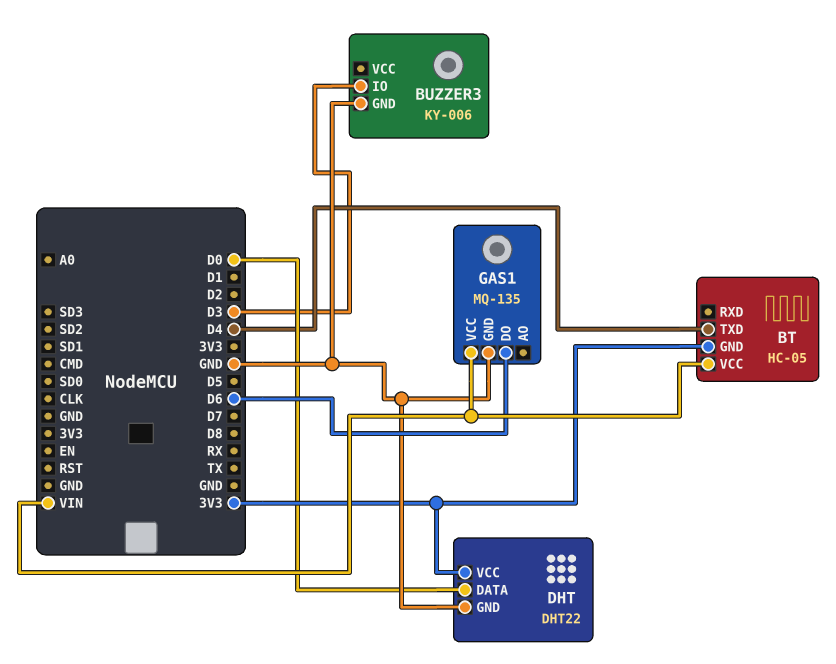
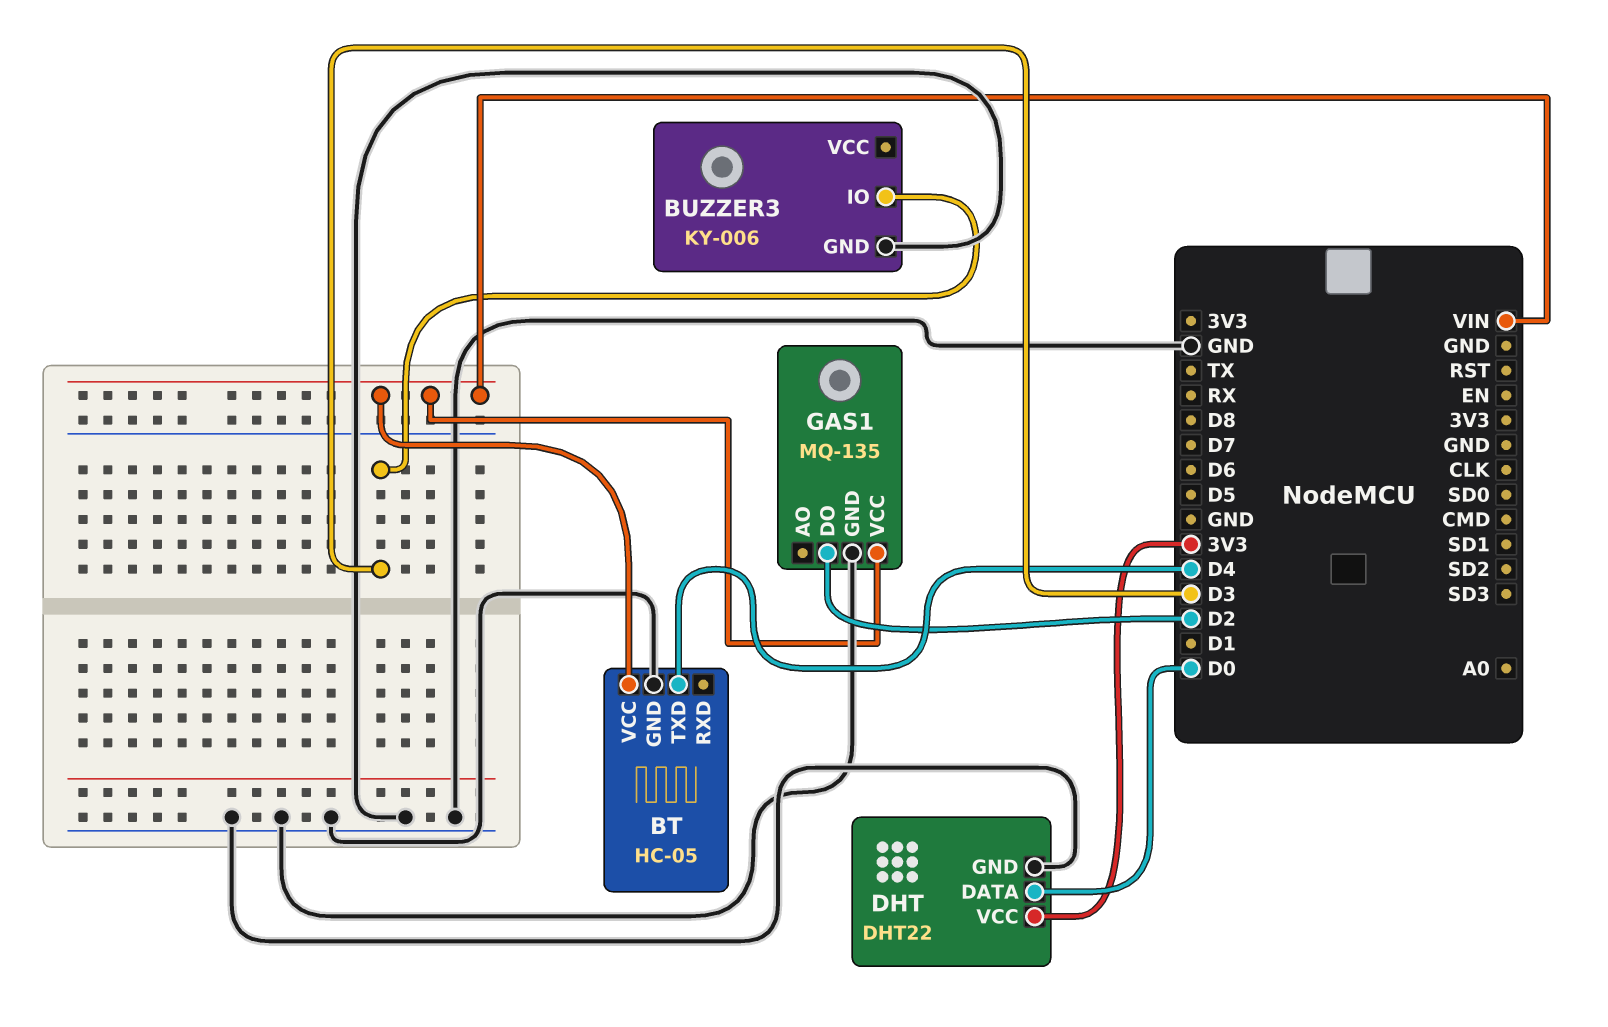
BT pin GND: 3V3 -> GND
GAS1 pin DO: D6 -> D2

